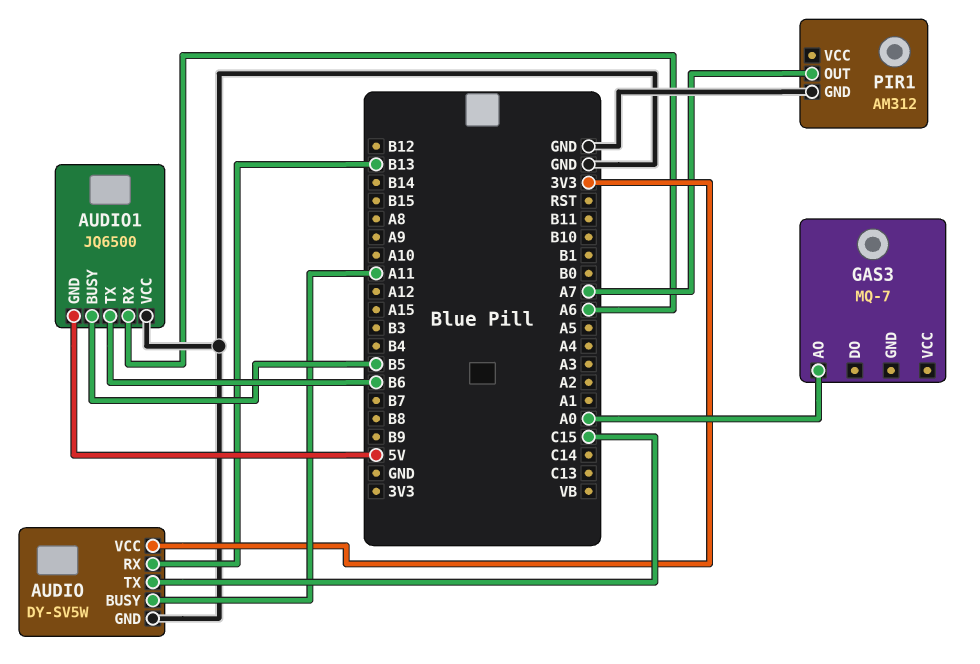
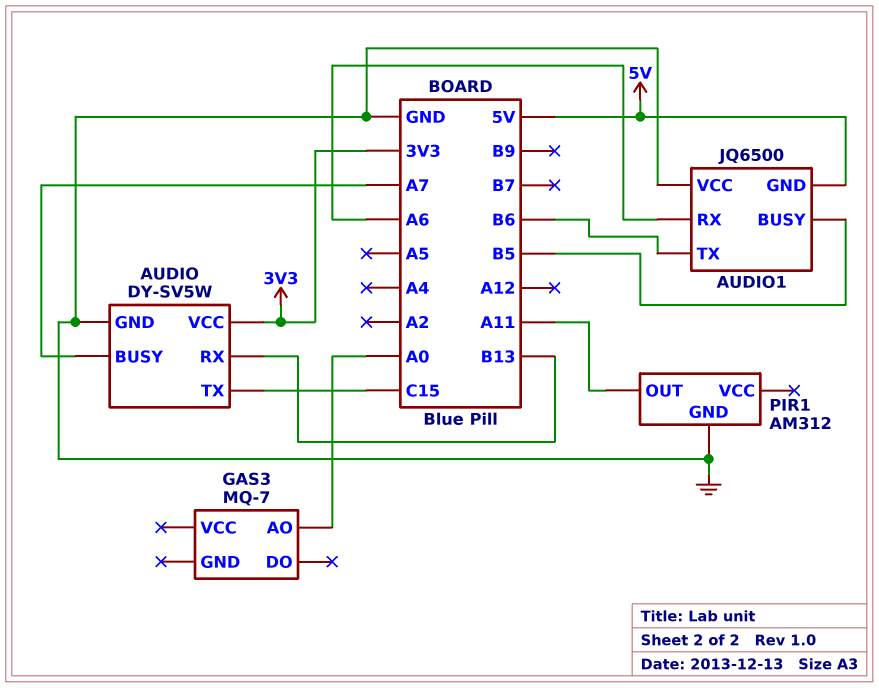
AUDIO pin BUSY: A11 -> A7
PIR1 pin OUT: A7 -> A11

